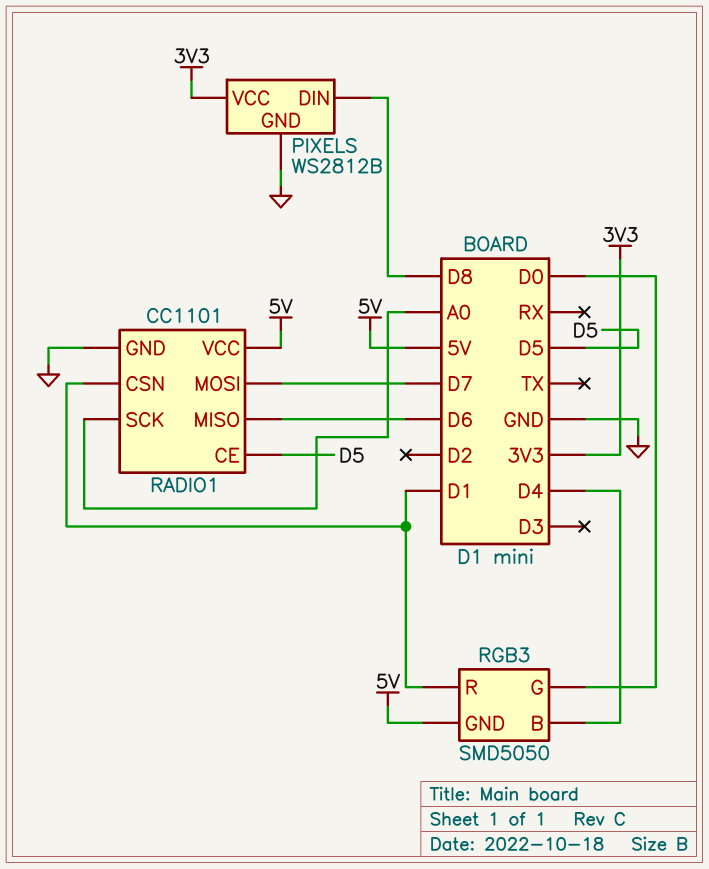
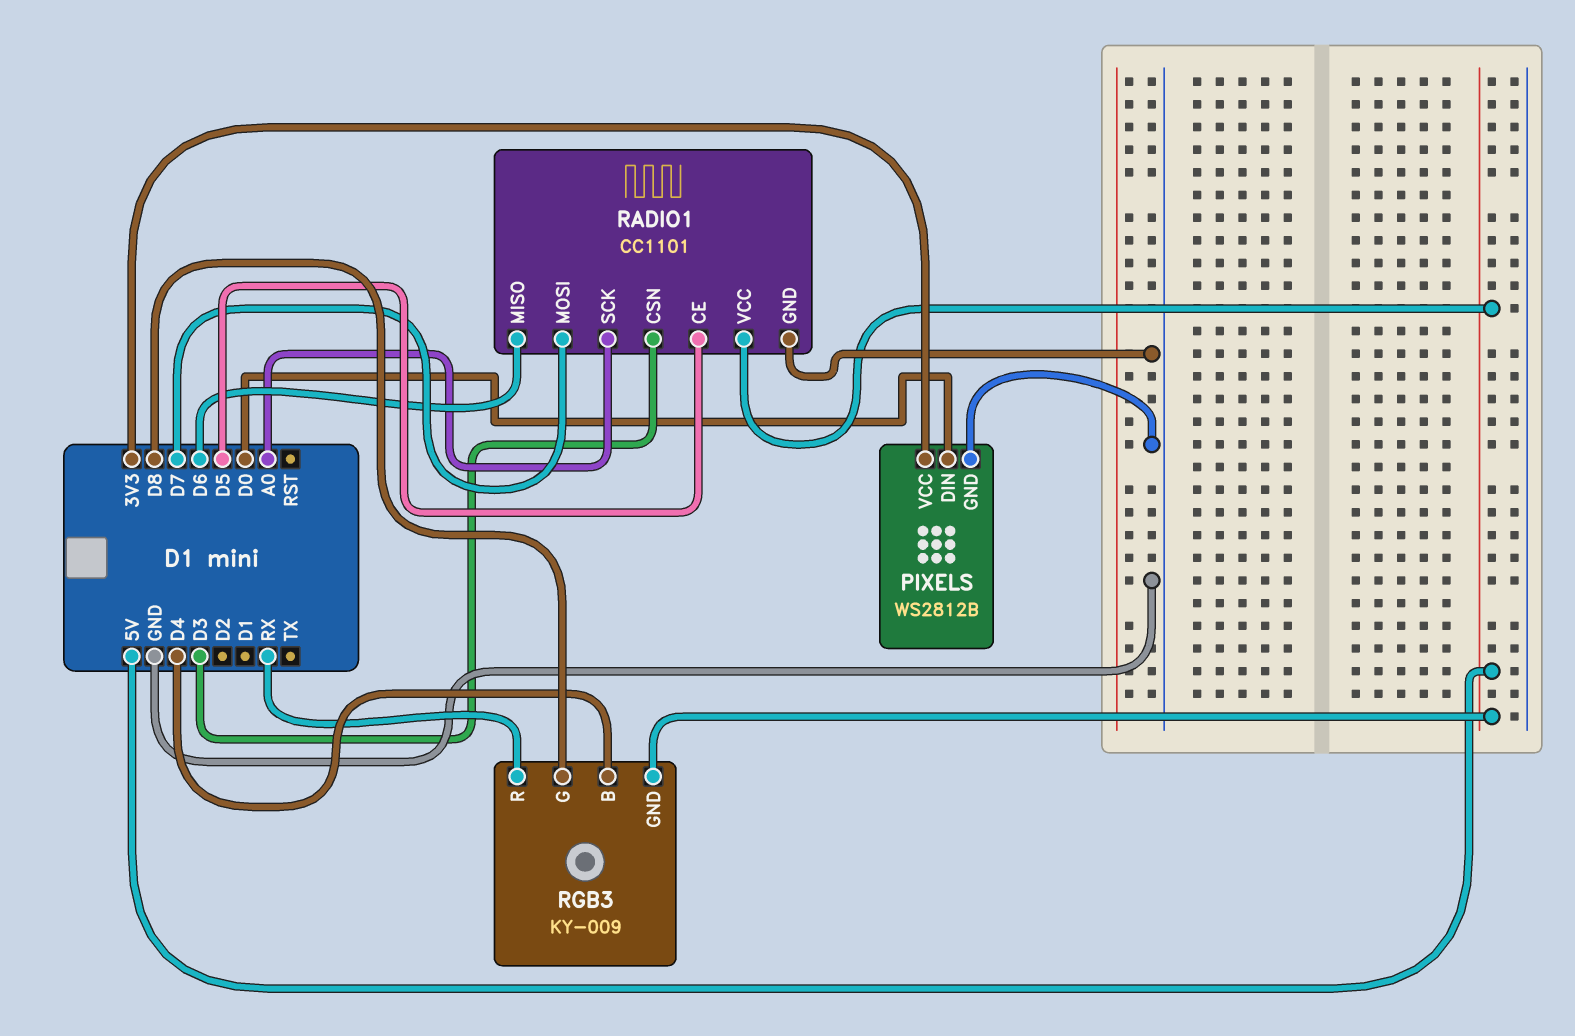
PIXELS pin DIN: D8 -> D0
RADIO1 pin CSN: D1 -> D3
RGB3: SMD5050 -> KY-009
RGB3 pin G: D0 -> D8
RGB3 pin R: D1 -> RX

